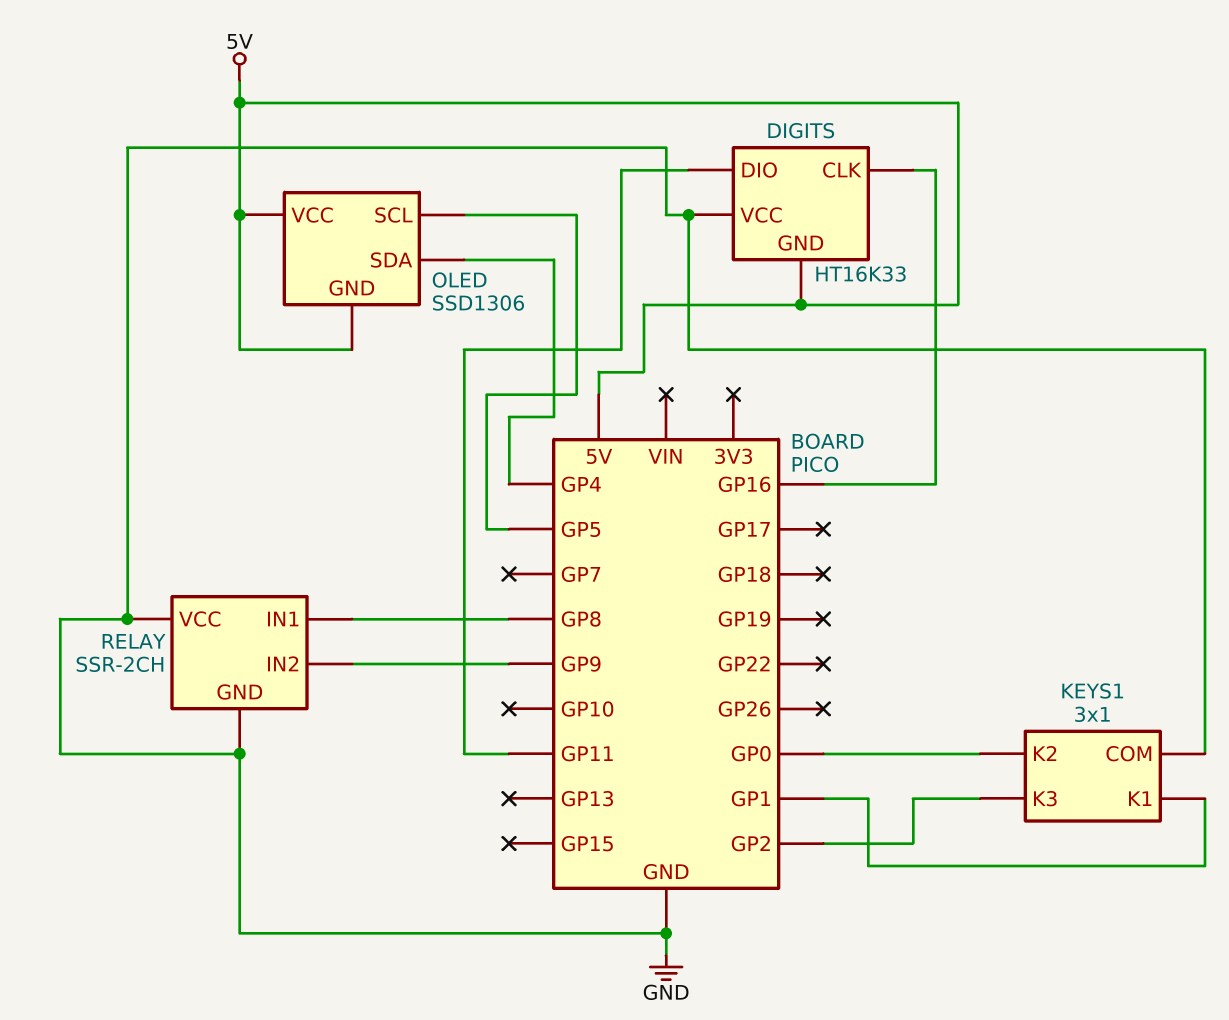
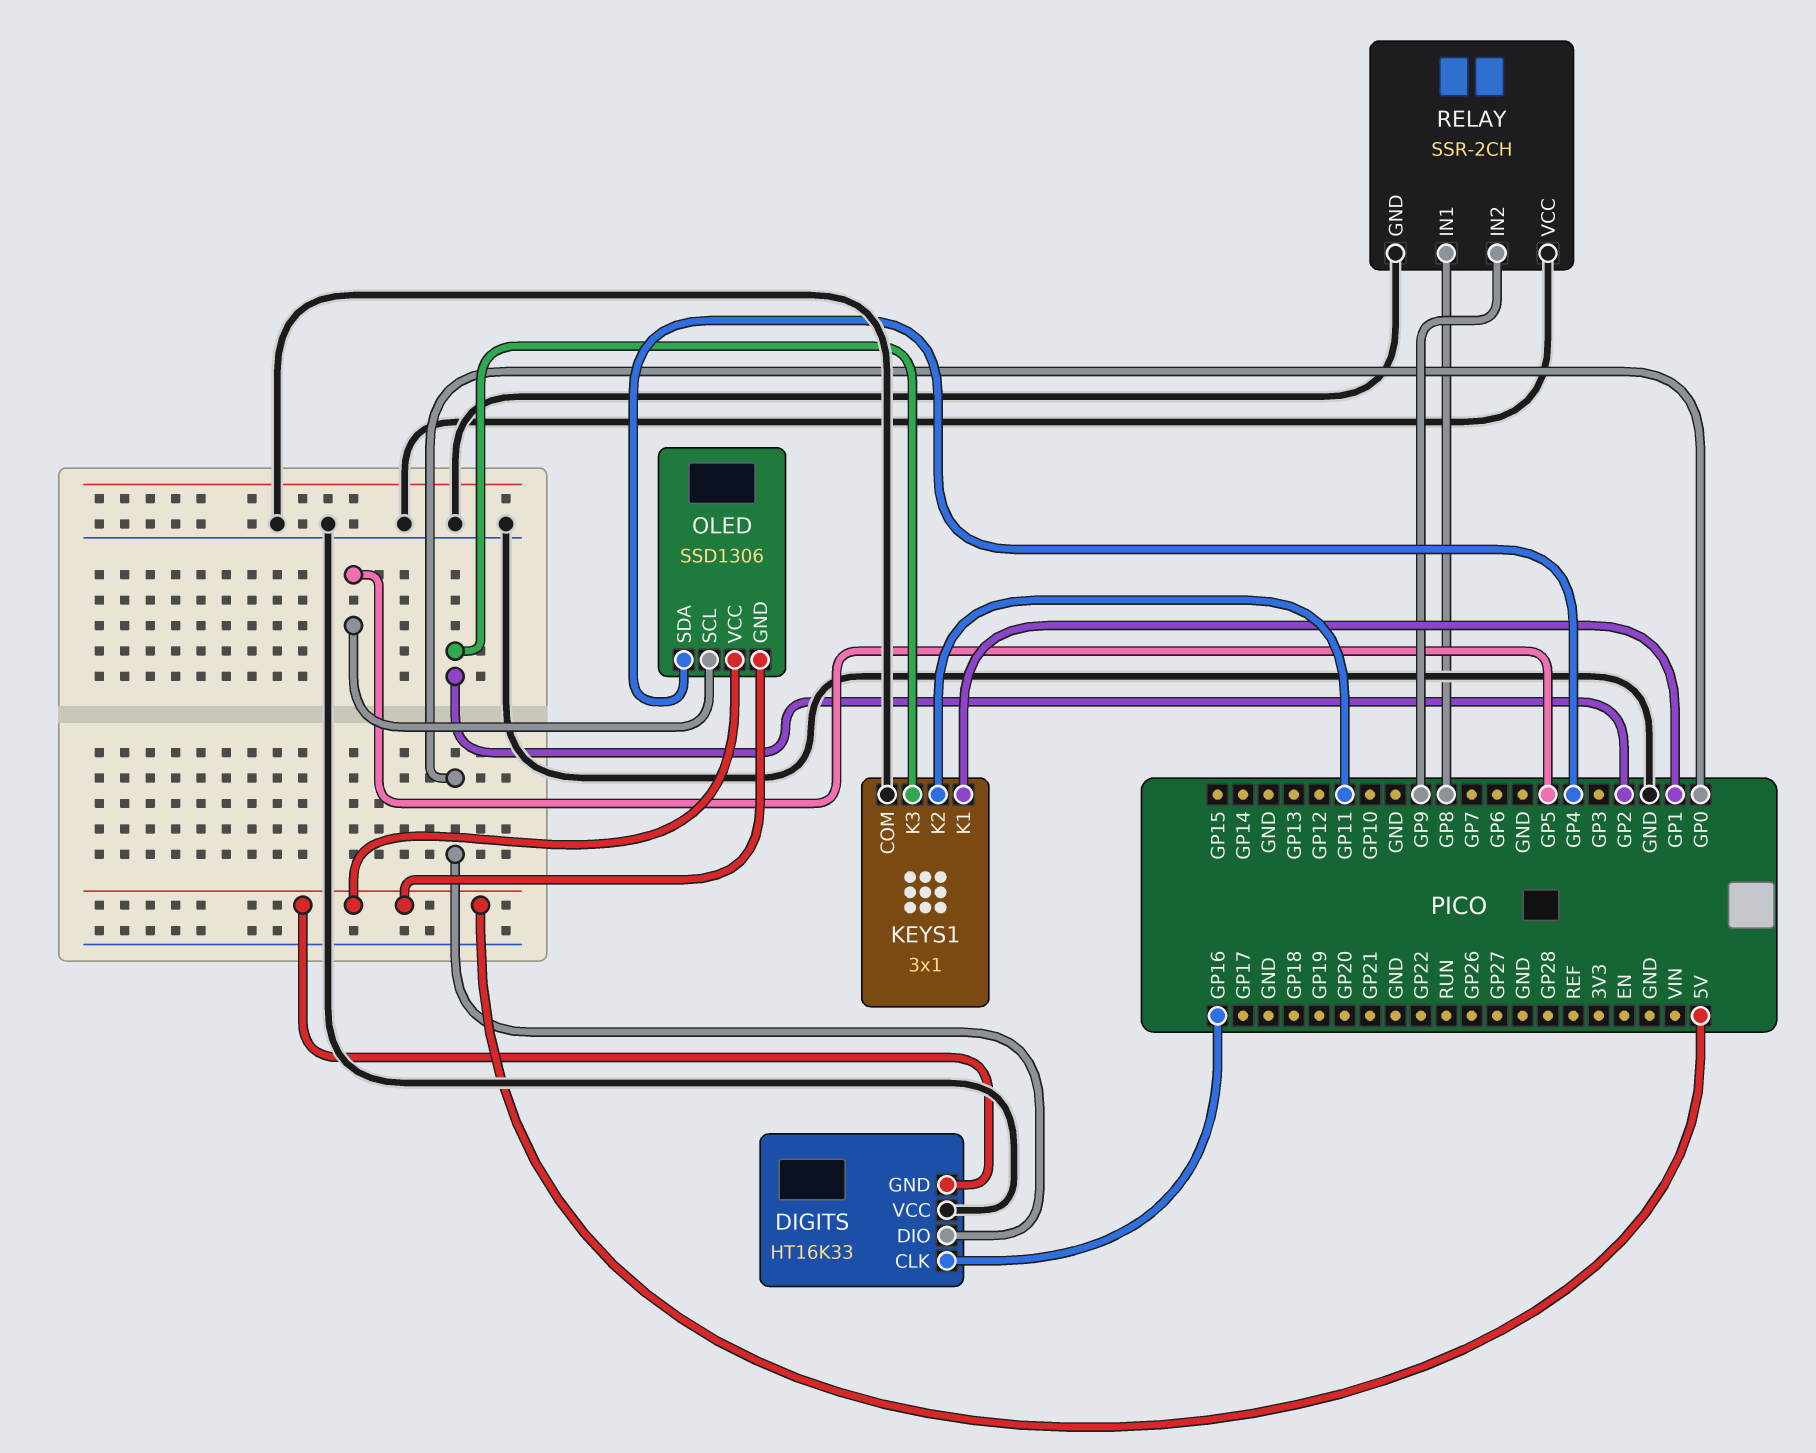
DIGITS pin DIO: GP11 -> GP0
KEYS1 pin K2: GP0 -> GP11

